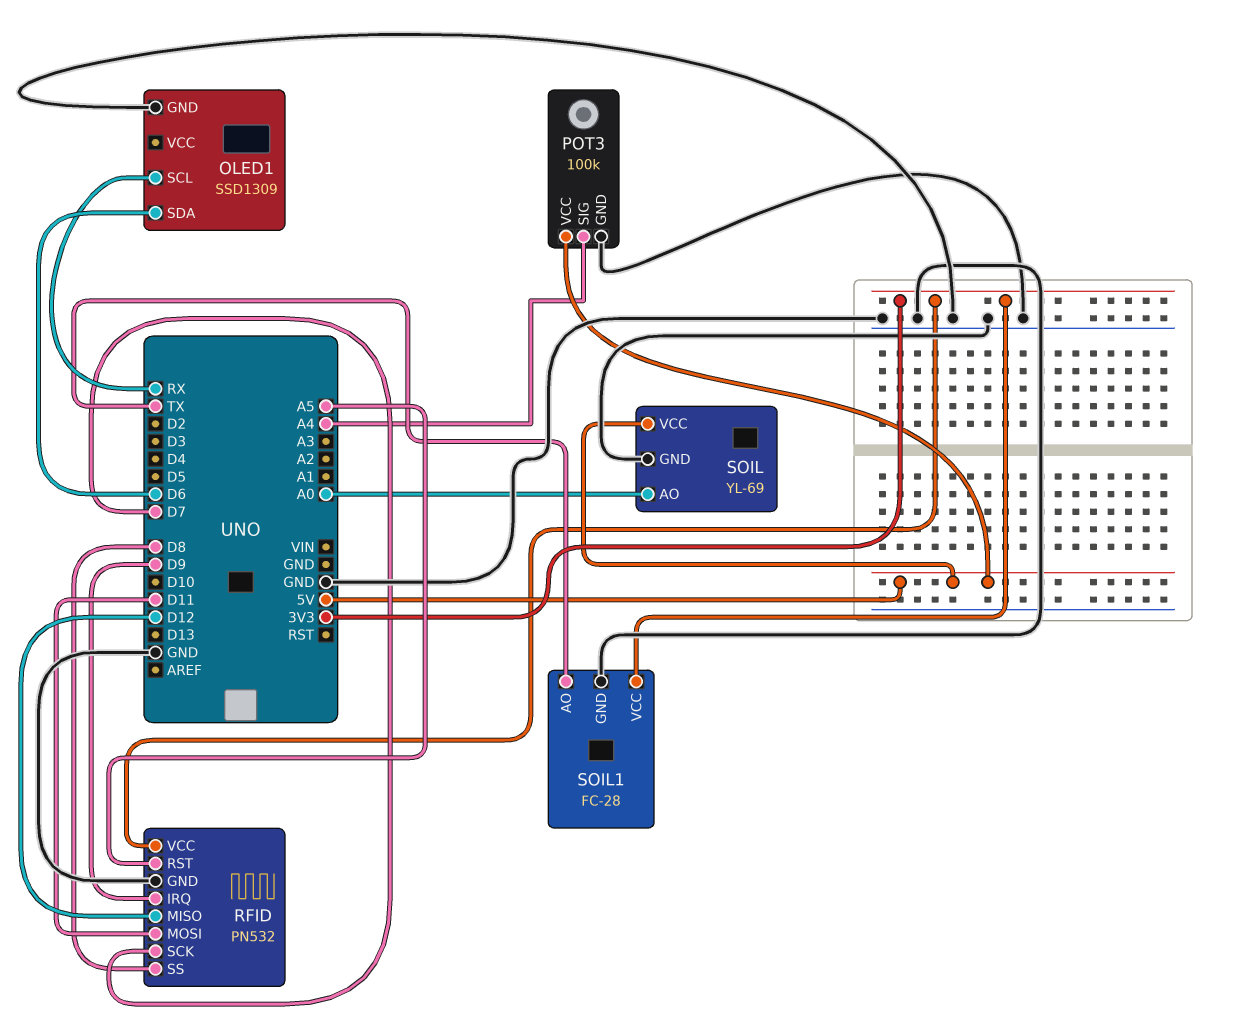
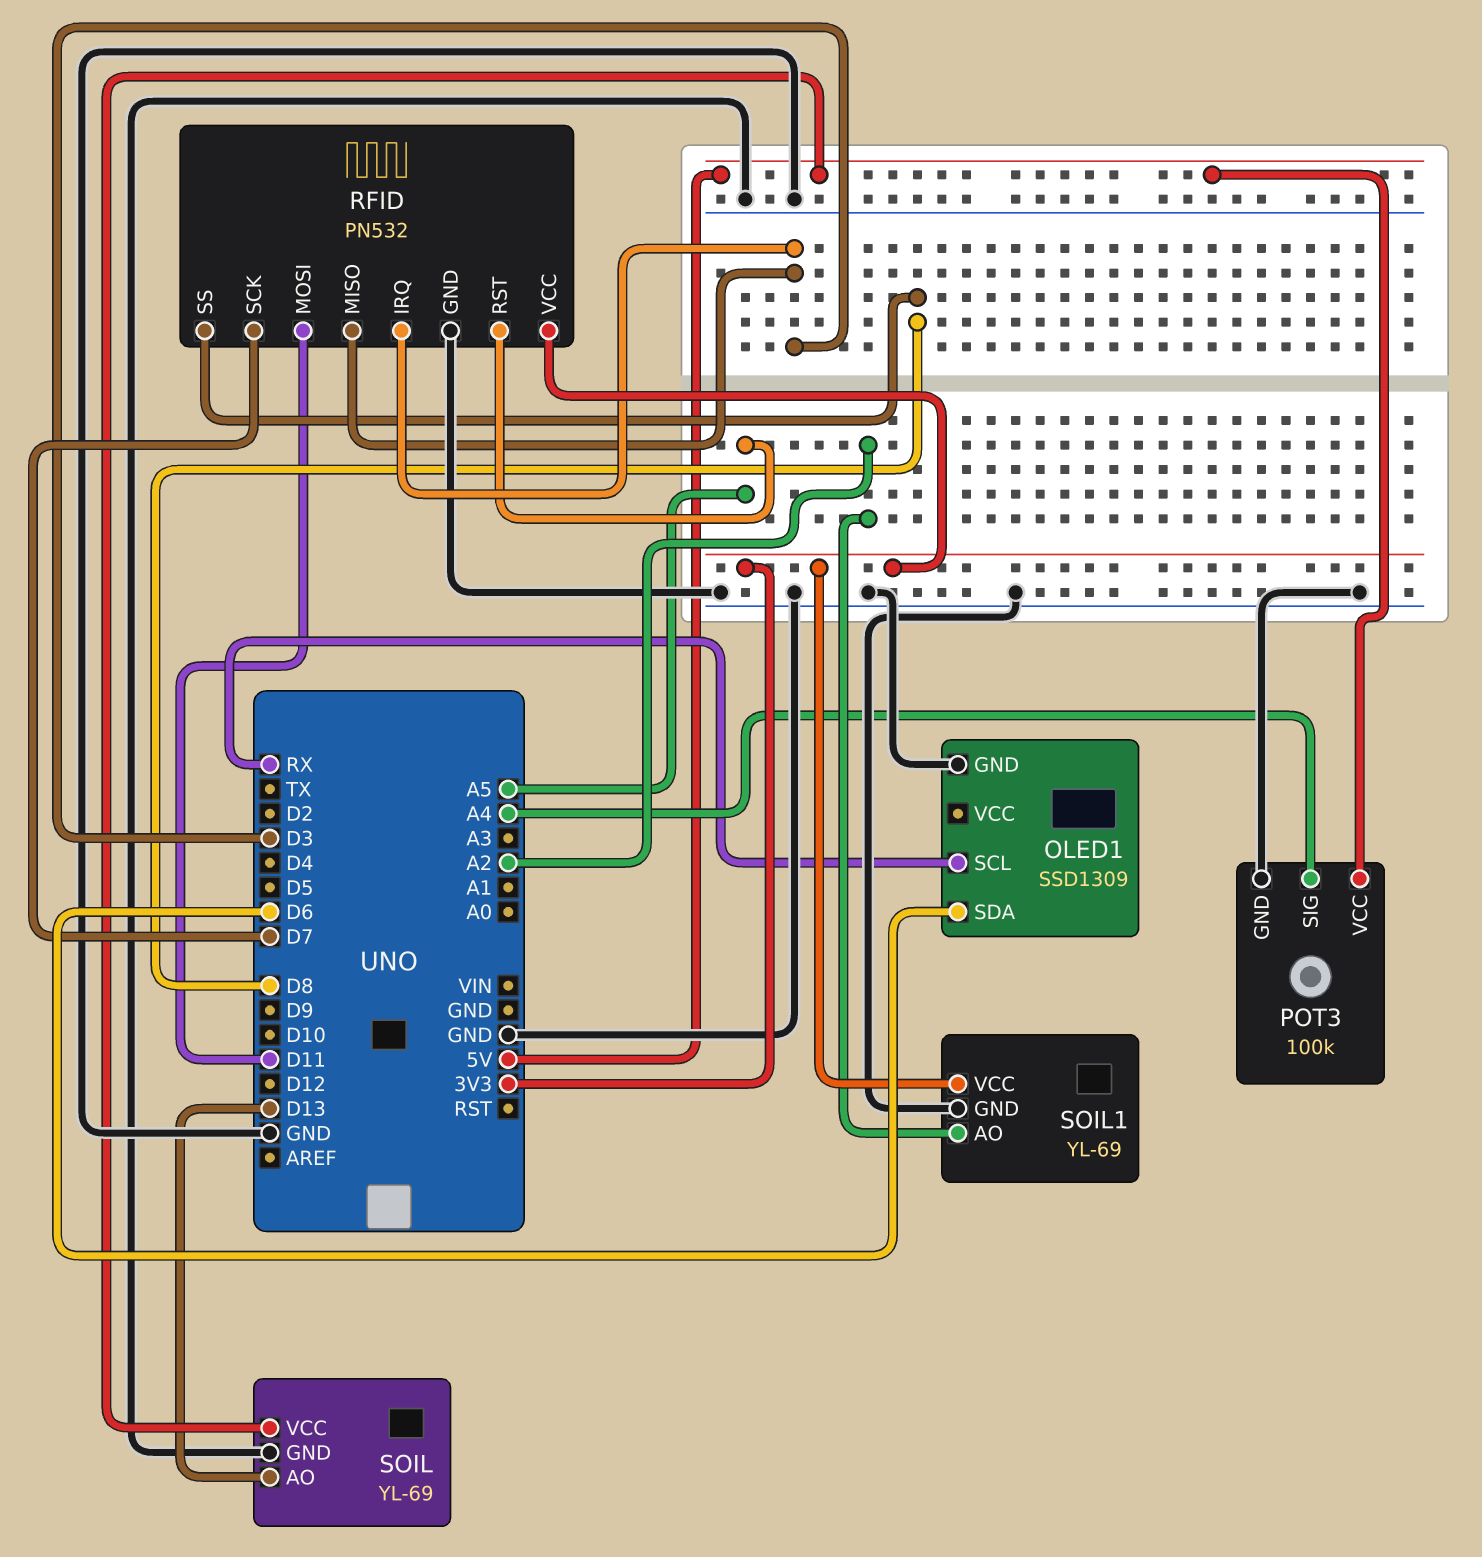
RFID pin IRQ: D9 -> D3
RFID pin MISO: D12 -> D3
SOIL pin AO: A0 -> D13
SOIL1: FC-28 -> YL-69
SOIL1 pin AO: TX -> A2

